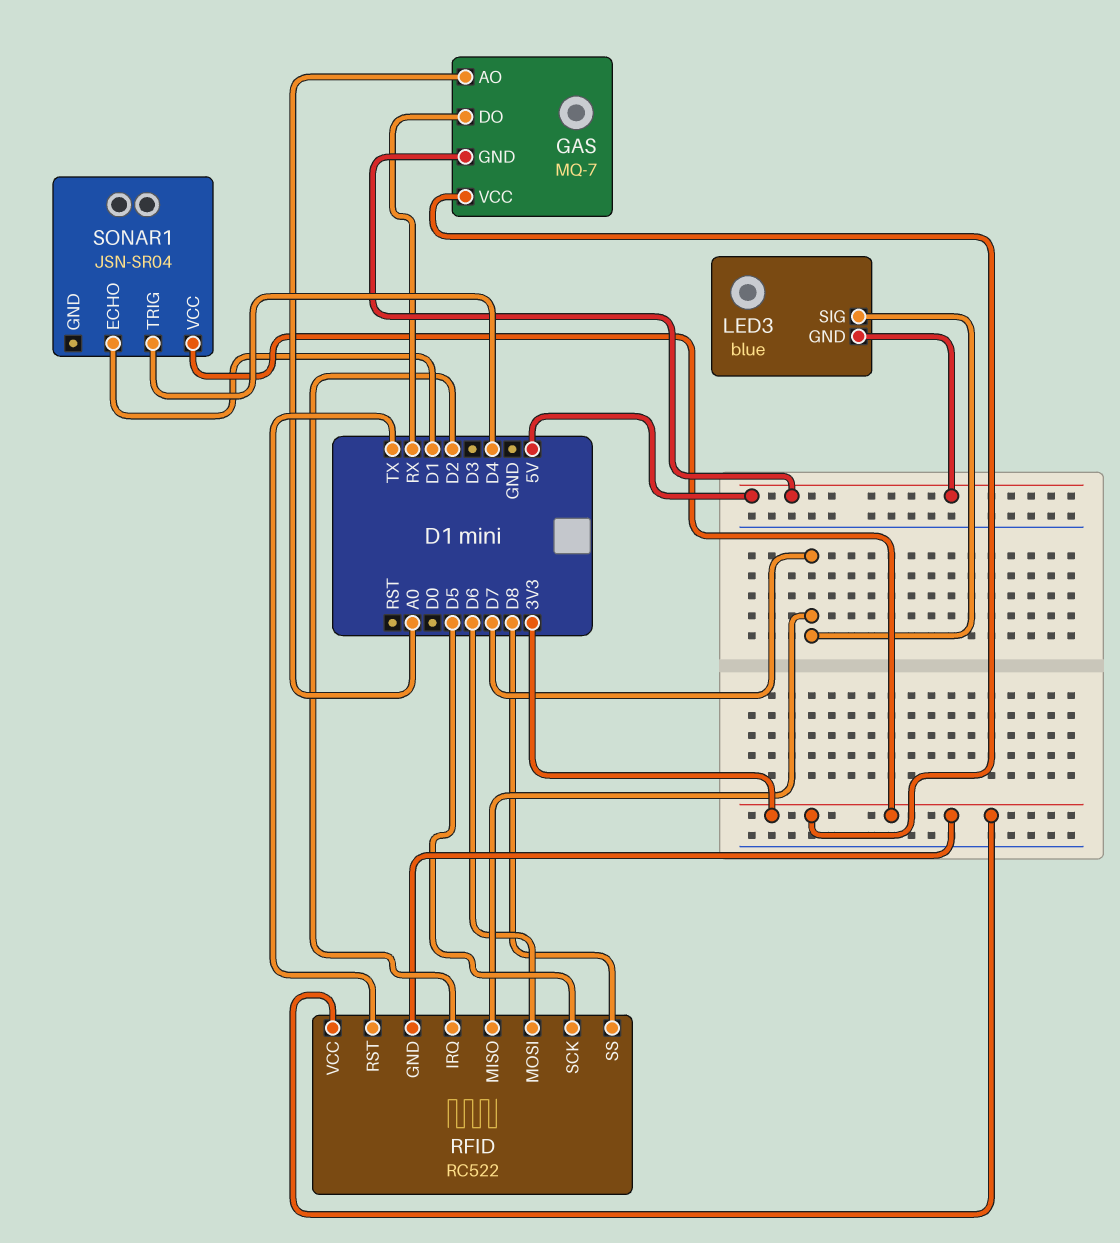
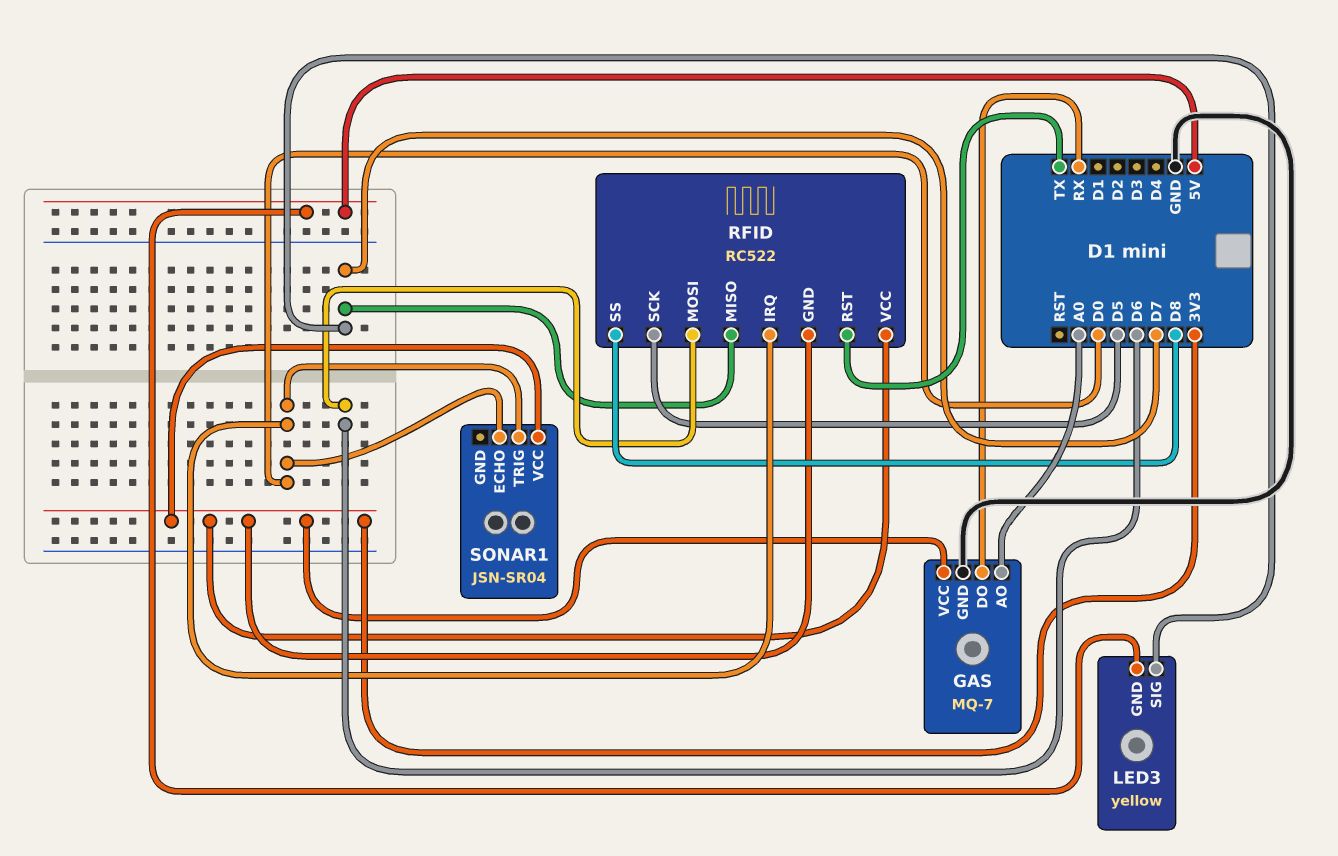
GAS pin GND: 5V -> GND
LED3: blue -> yellow
RFID pin IRQ: D2 -> D0
SONAR1 pin ECHO: D1 -> D0
SONAR1 pin TRIG: D4 -> D0

